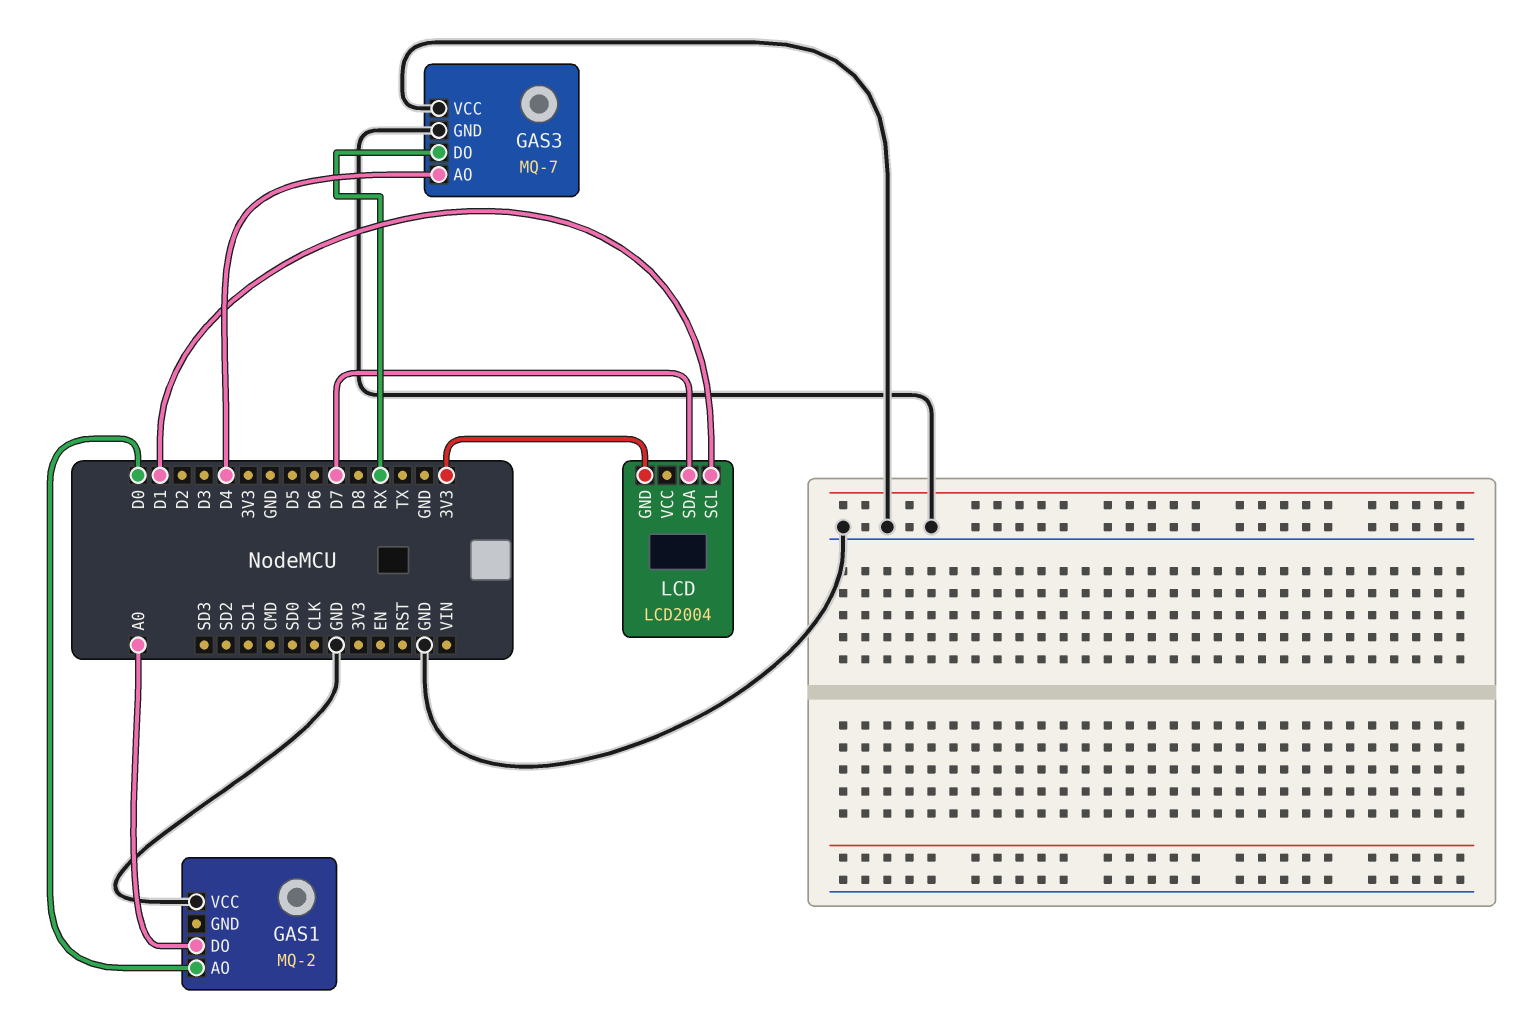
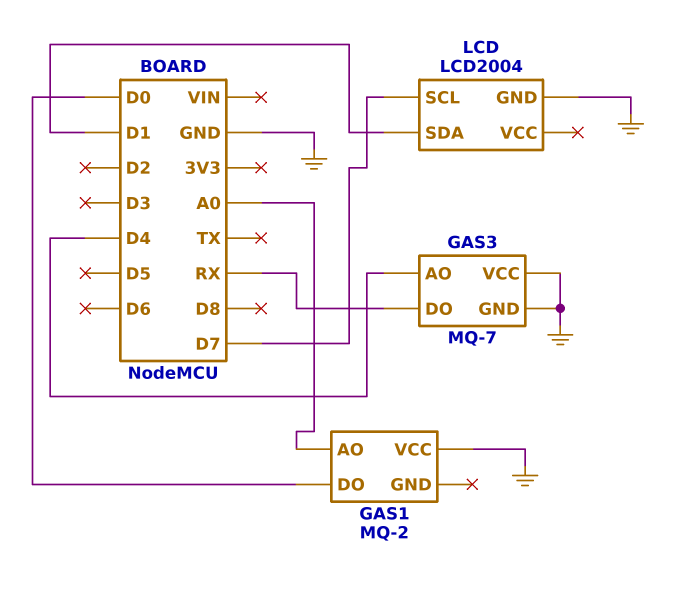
GAS1 pin AO: D0 -> A0
GAS1 pin DO: A0 -> D0
LCD pin GND: 3V3 -> GND
LCD pin SCL: D1 -> D7
LCD pin SDA: D7 -> D1

